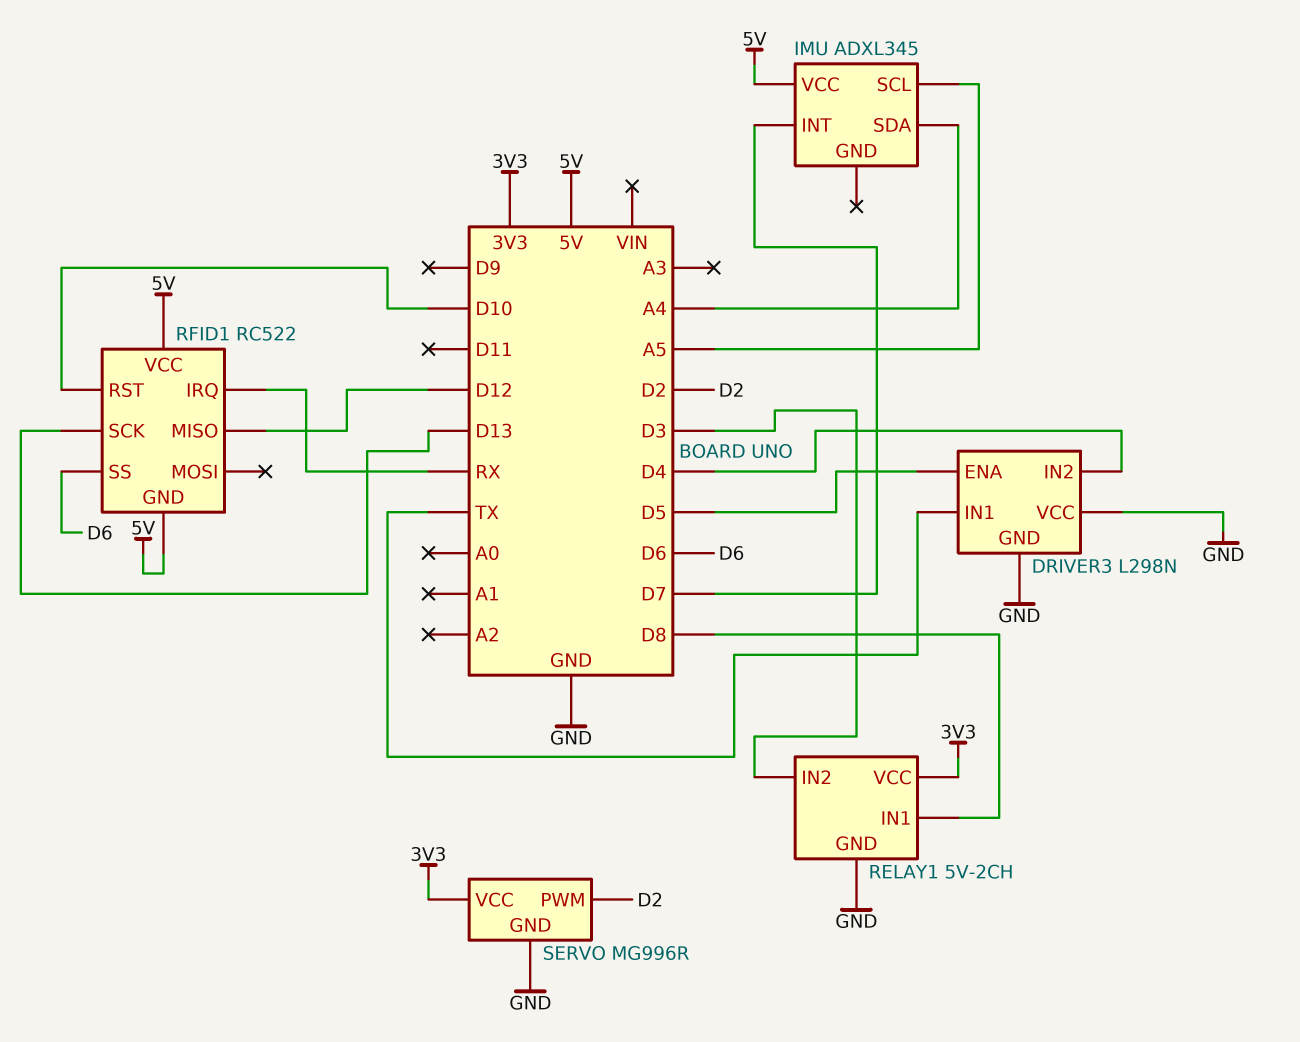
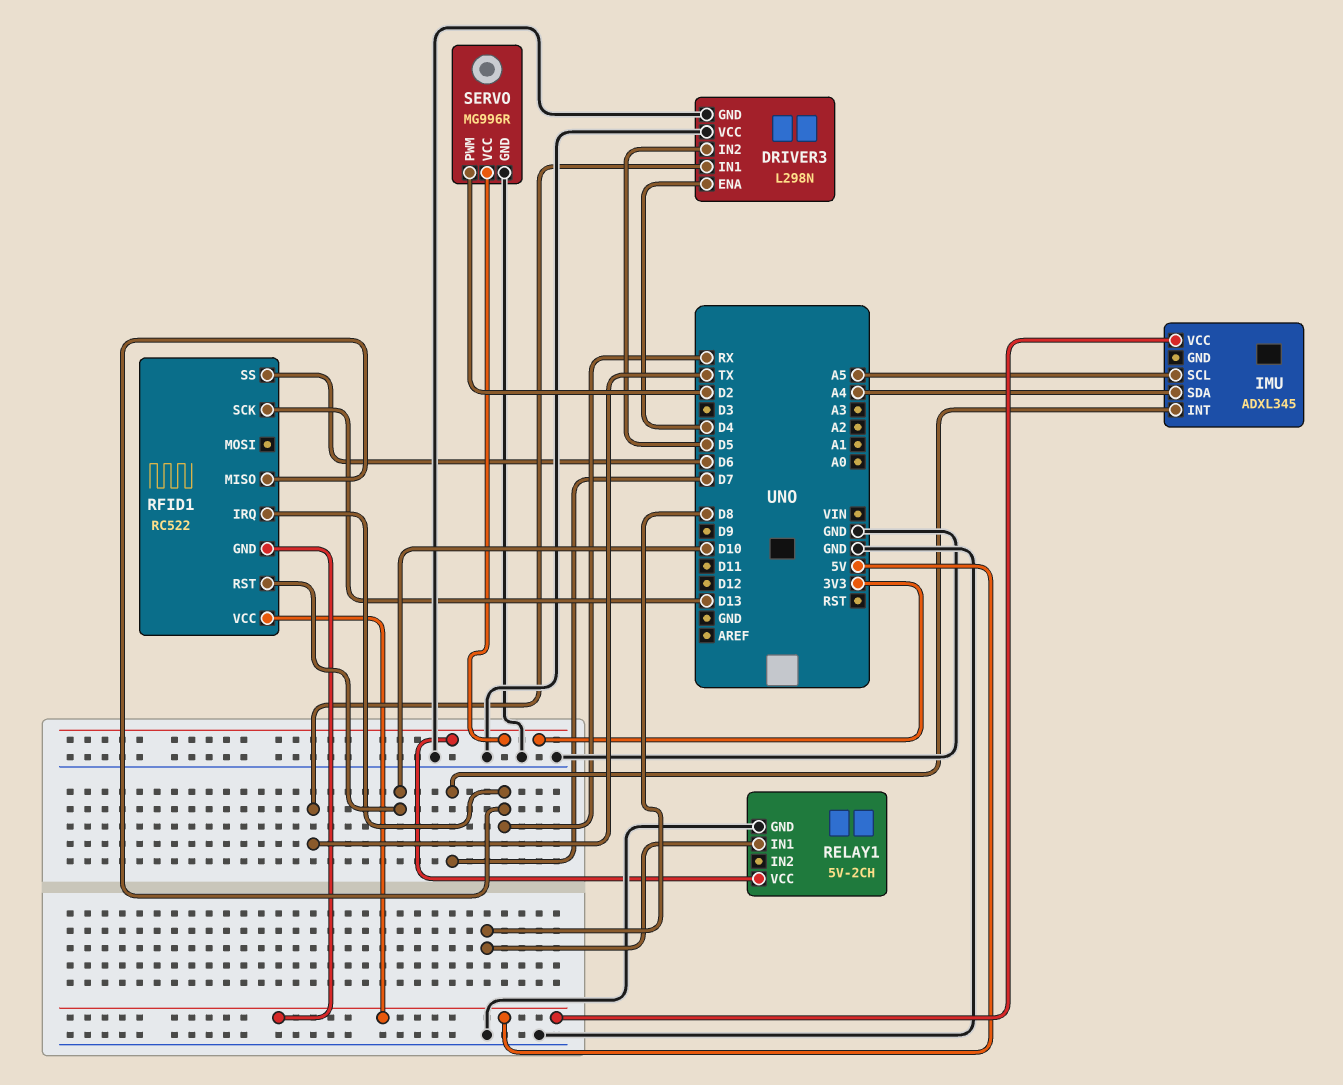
DRIVER3 pin ENA: D5 -> D4
DRIVER3 pin IN2: D4 -> D5
RELAY1 pin IN2: D3 -> none
RFID1 pin MISO: D12 -> RX

